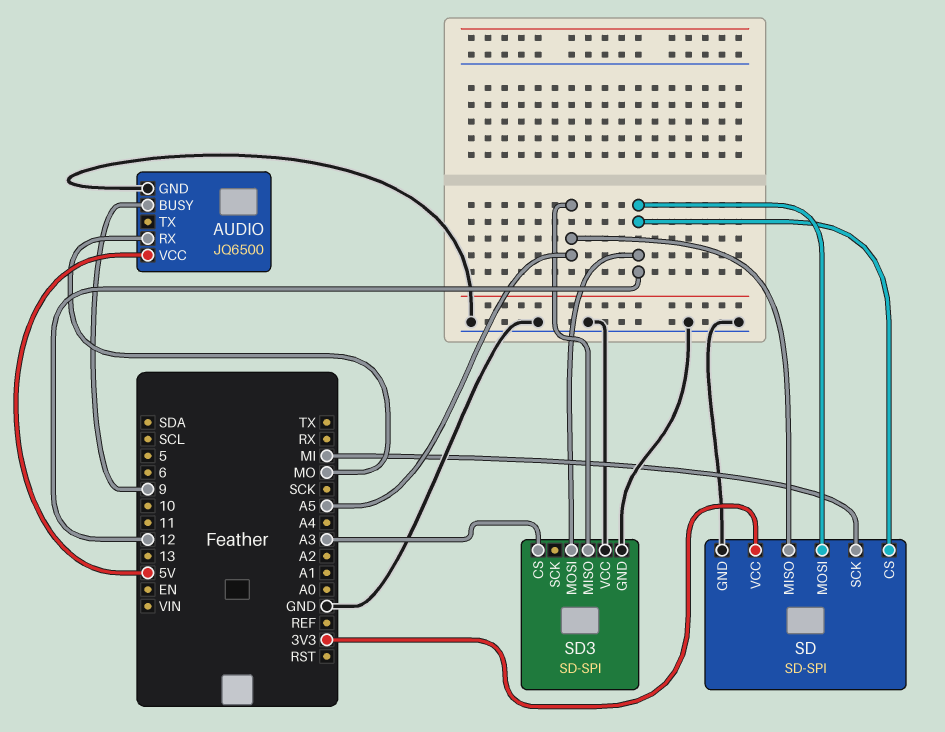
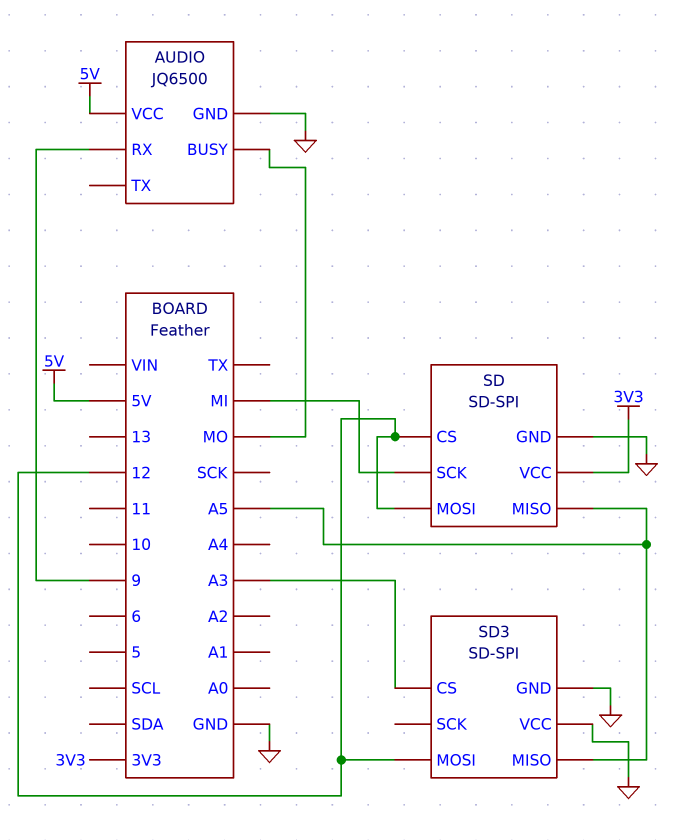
AUDIO pin BUSY: 9 -> MO
AUDIO pin RX: MO -> 9

